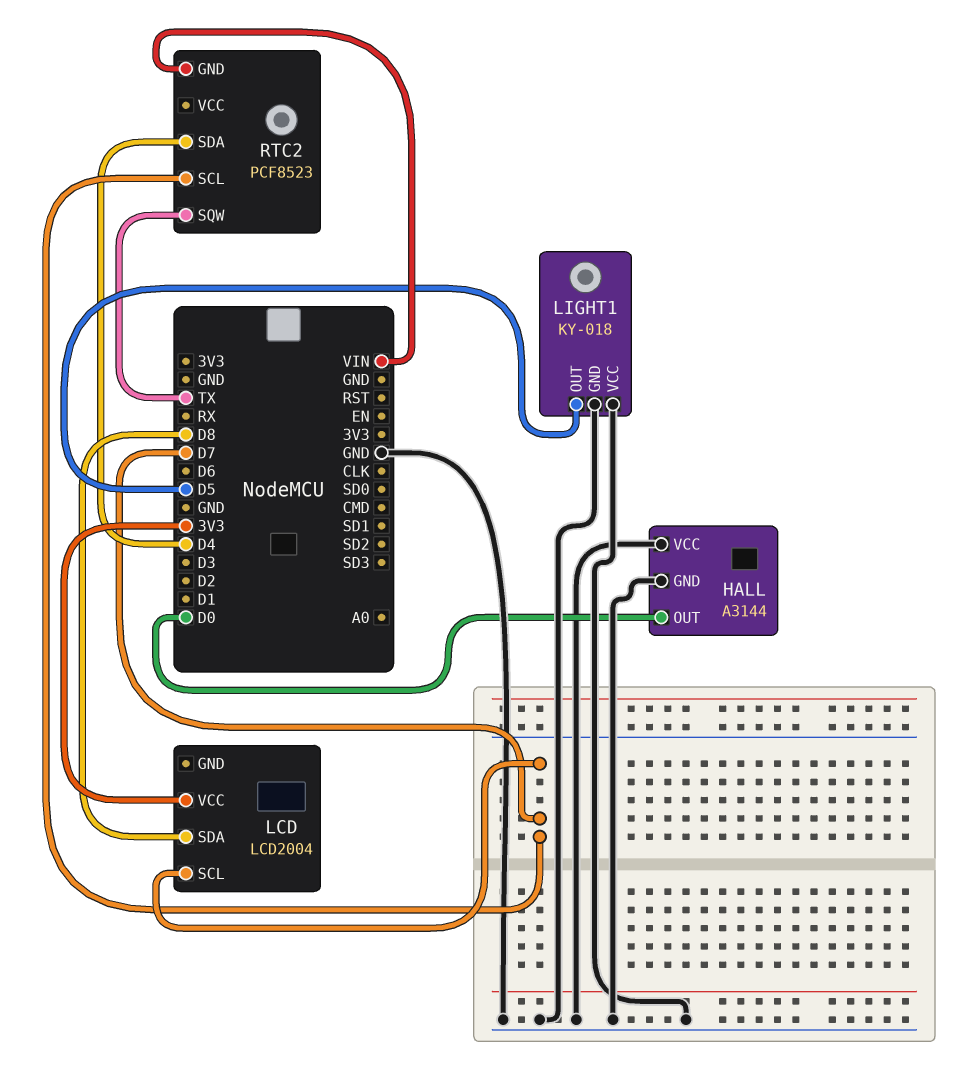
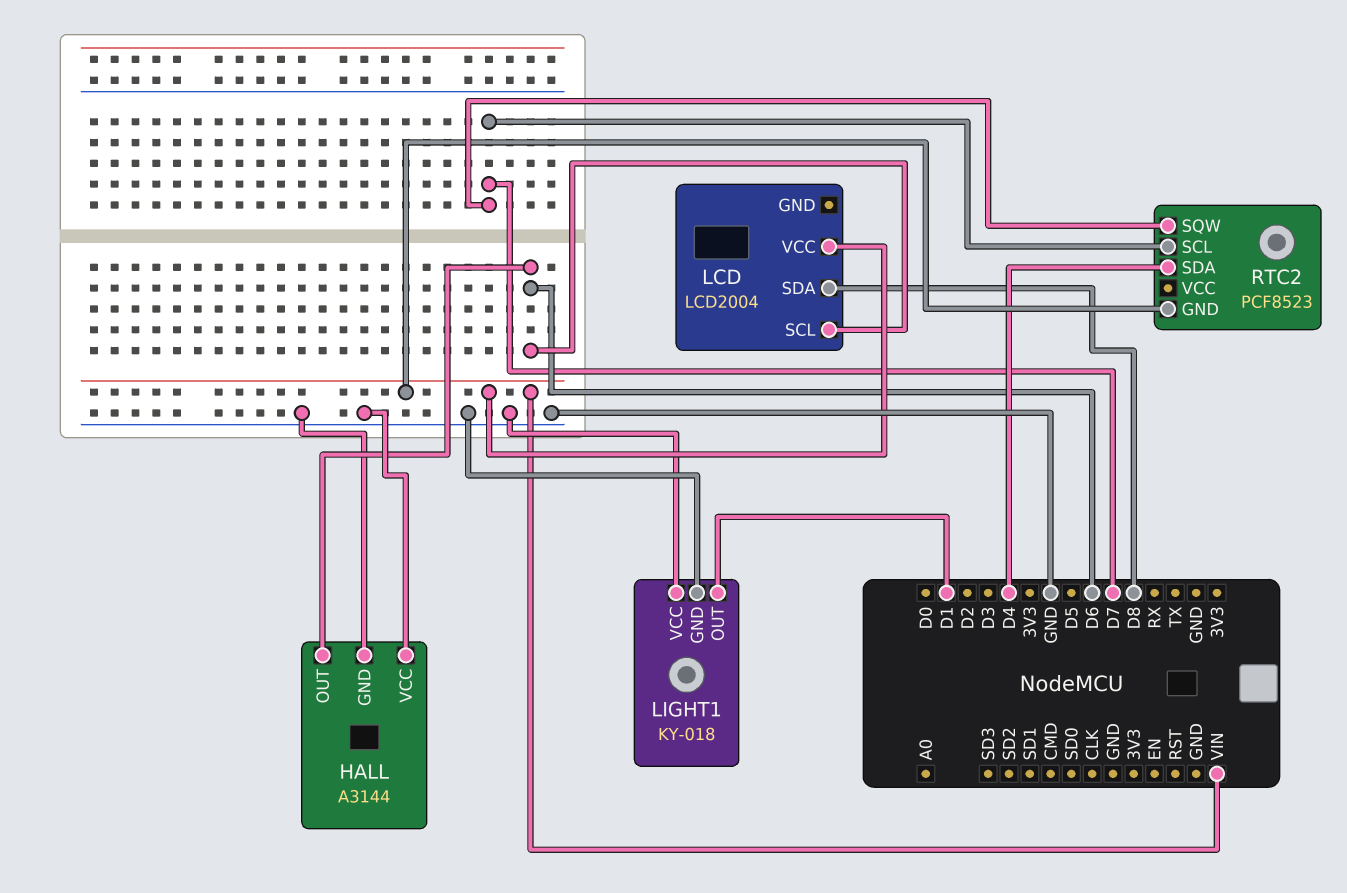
HALL pin OUT: D0 -> D6
LCD pin SCL: D7 -> D6
LCD pin VCC: 3V3 -> VIN
LIGHT1 pin OUT: D5 -> D1
RTC2 pin SQW: TX -> D7

